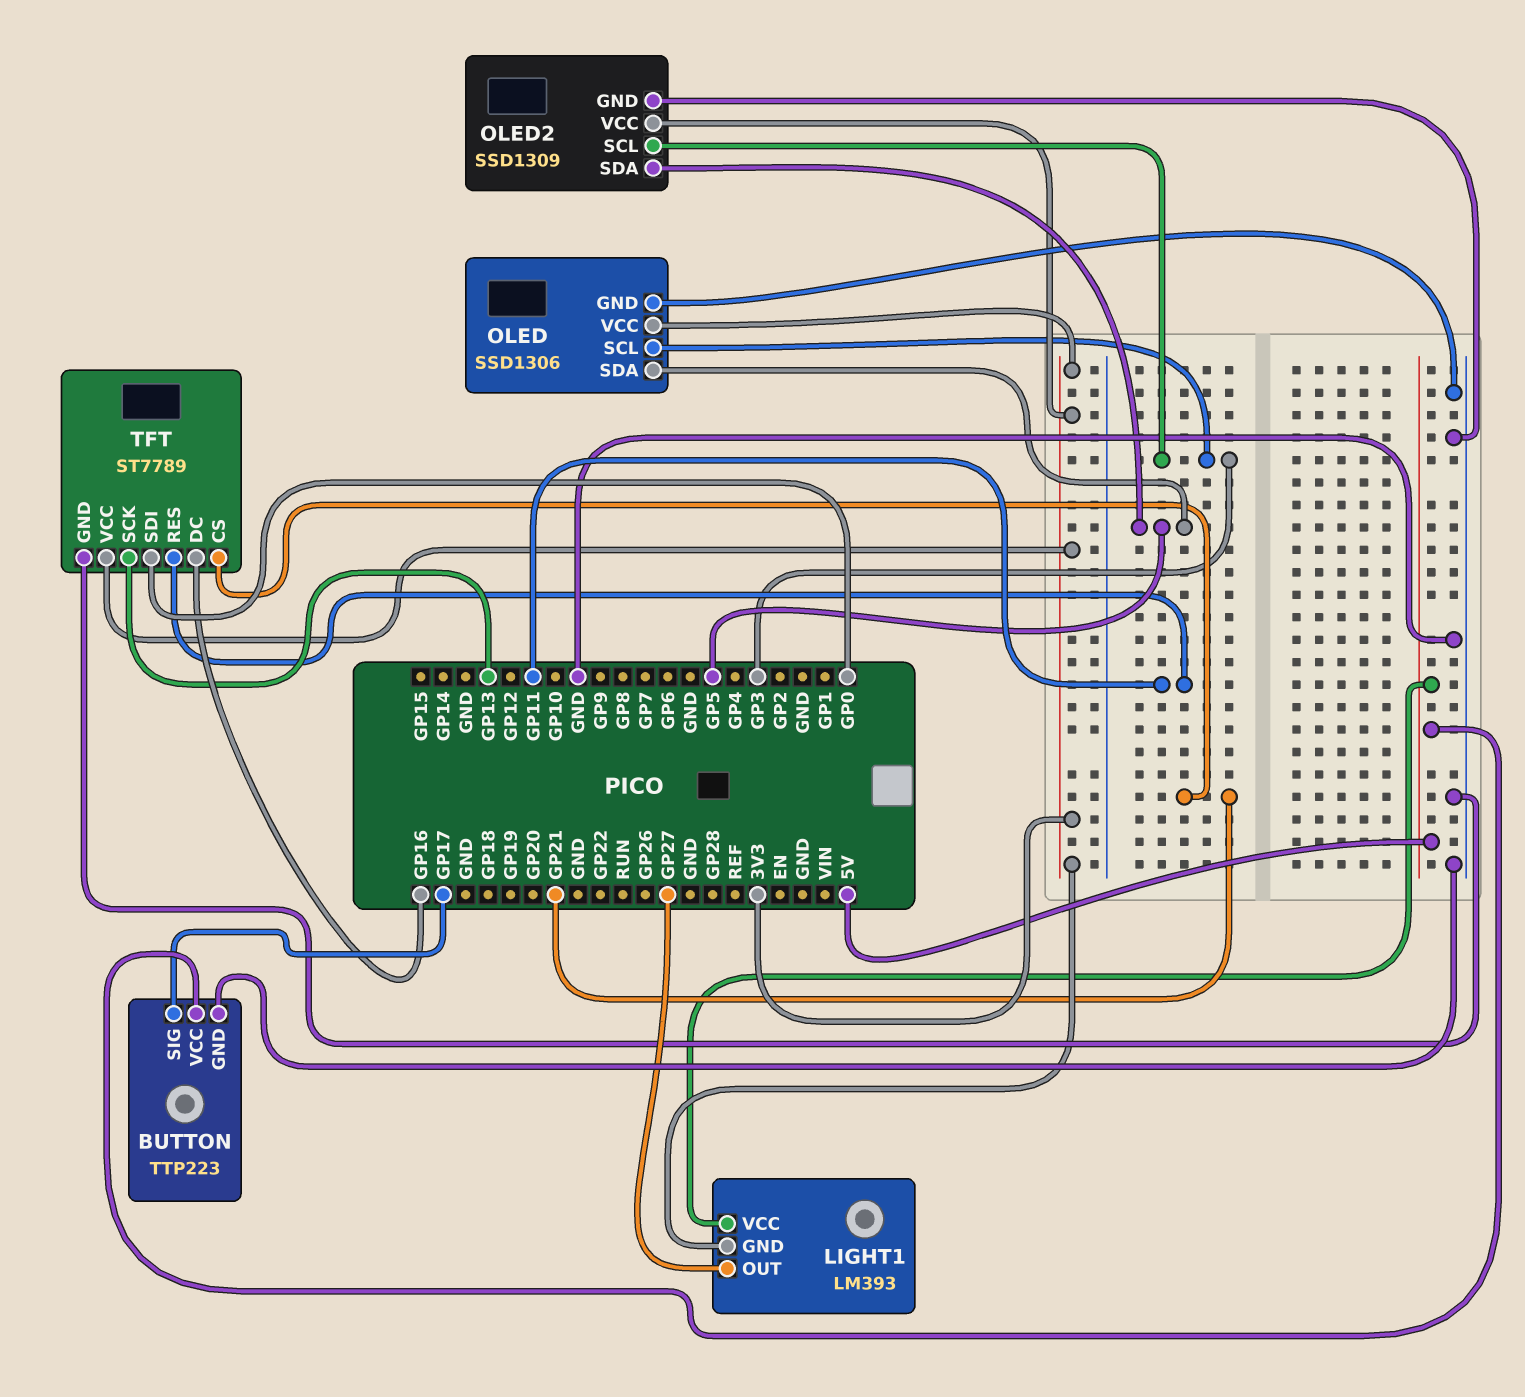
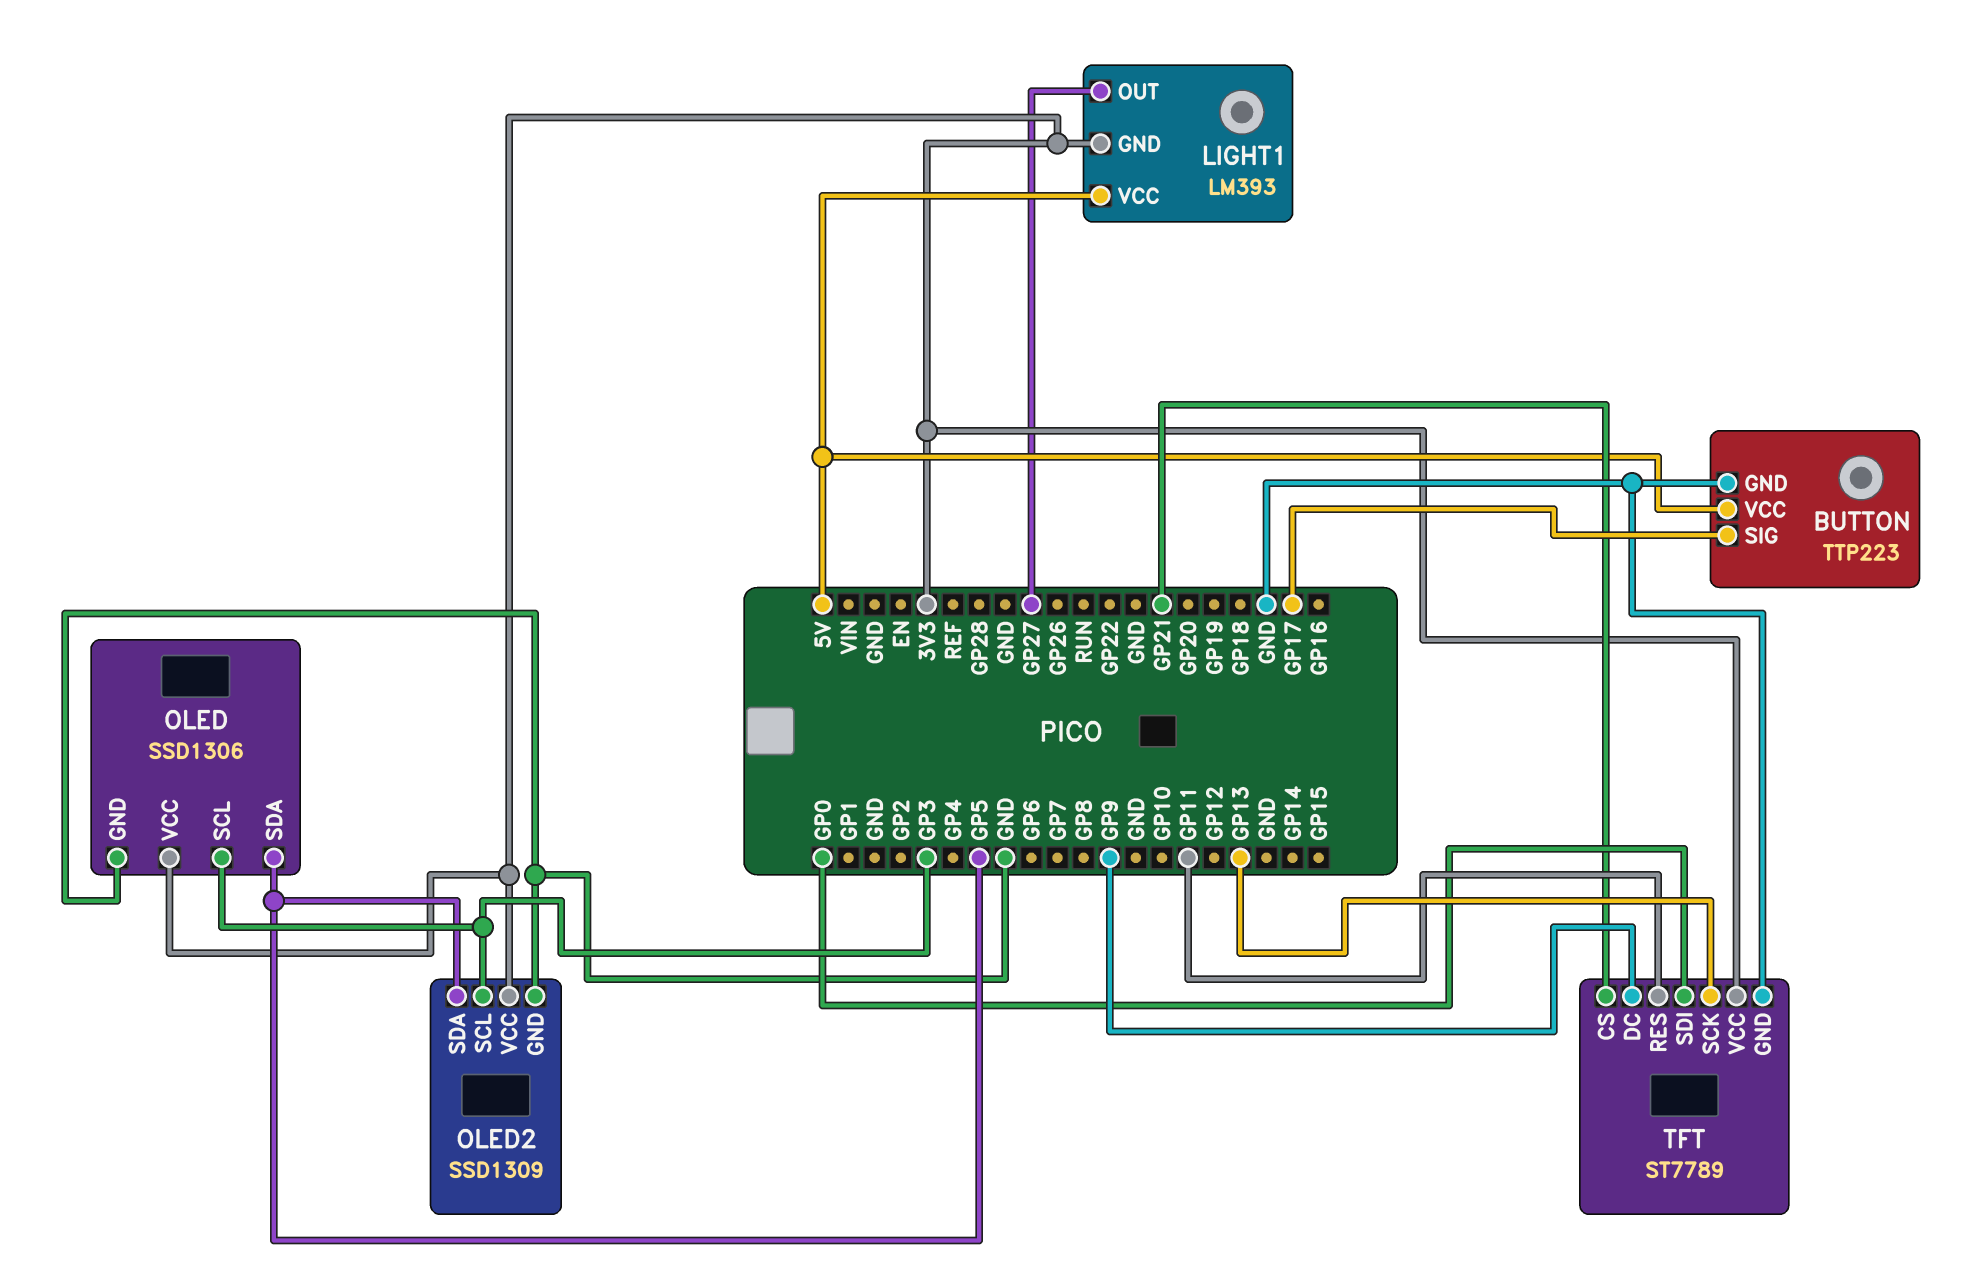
TFT pin DC: GP16 -> GP9

